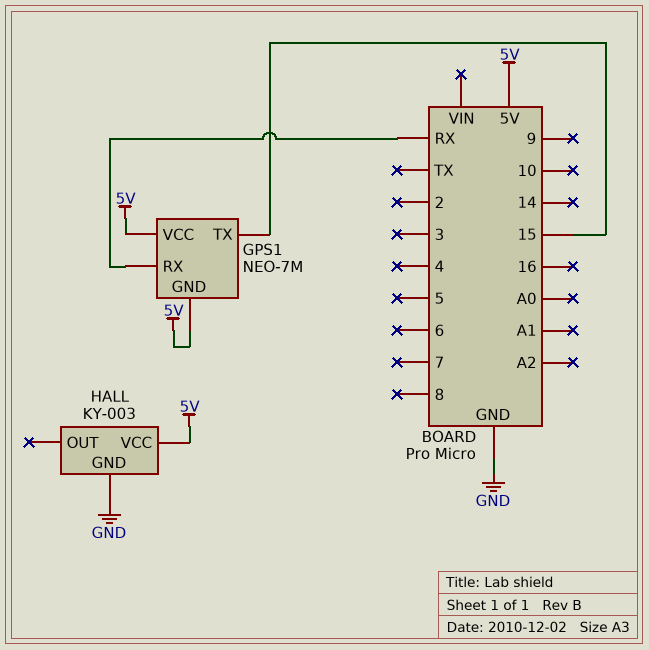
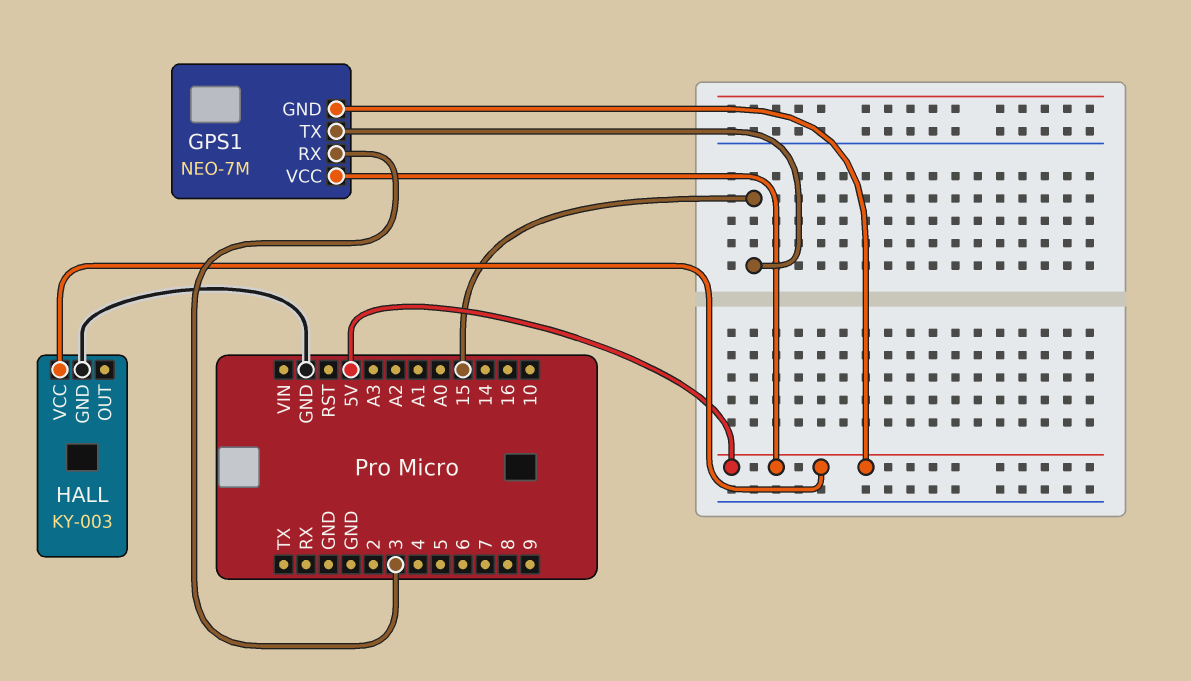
GPS1 pin RX: RX -> 3

